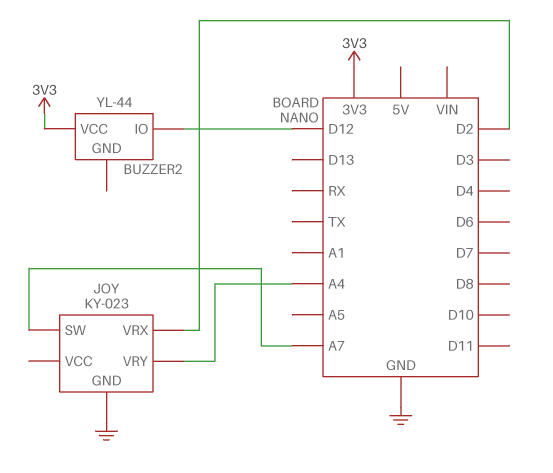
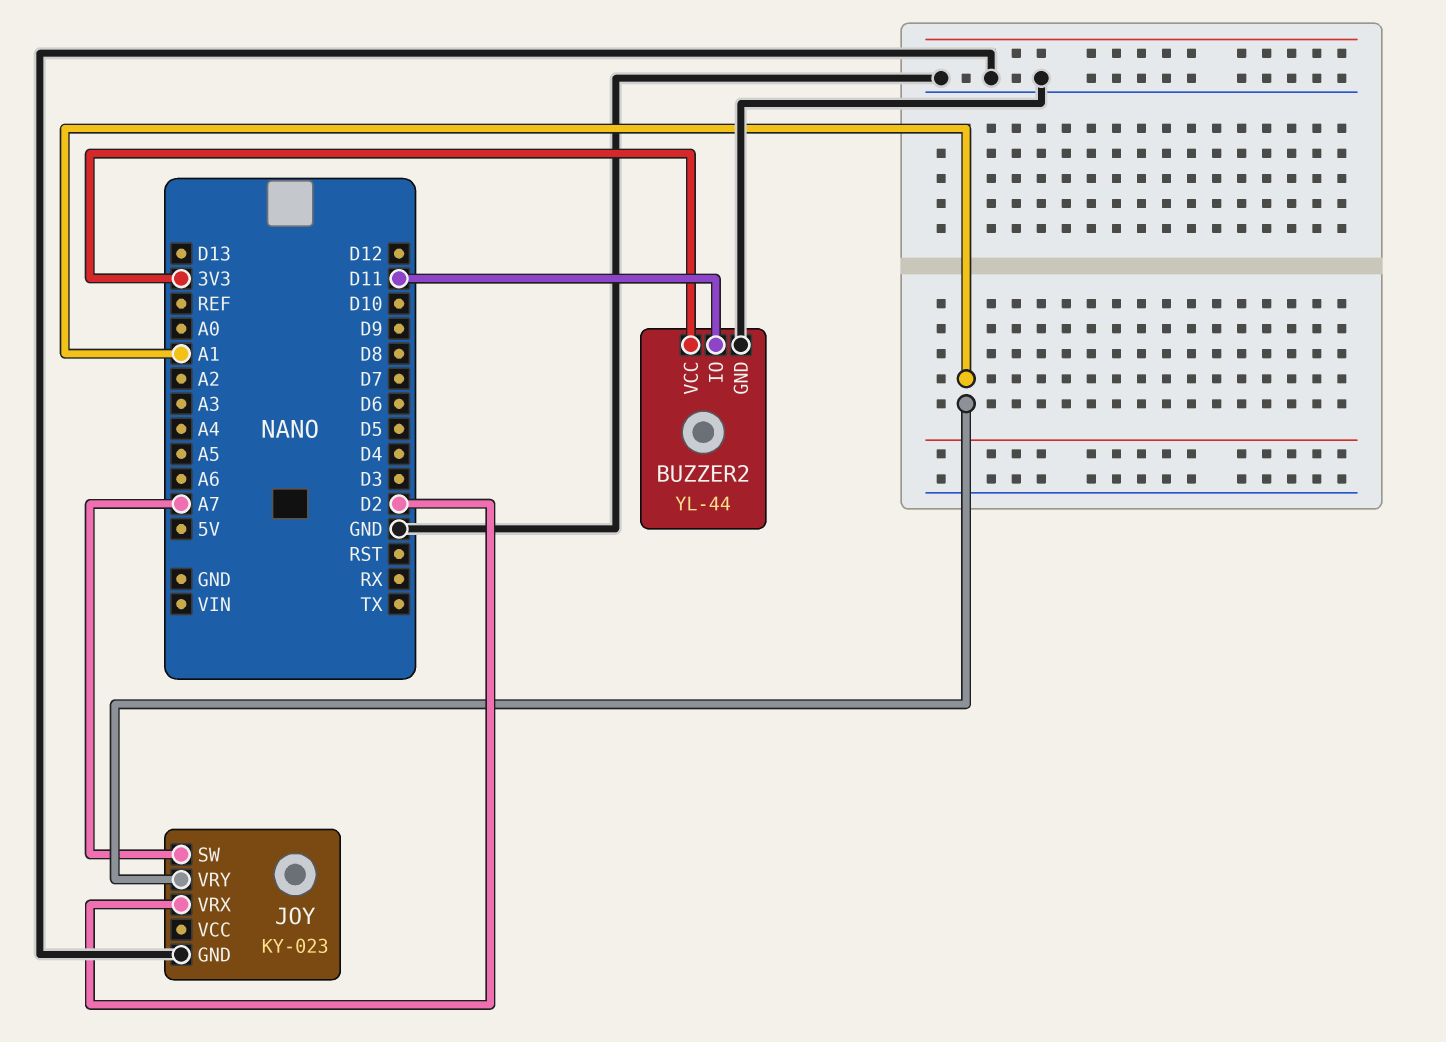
BUZZER2 pin GND: none -> GND
BUZZER2 pin IO: D12 -> D11
JOY pin VRY: A4 -> A1

